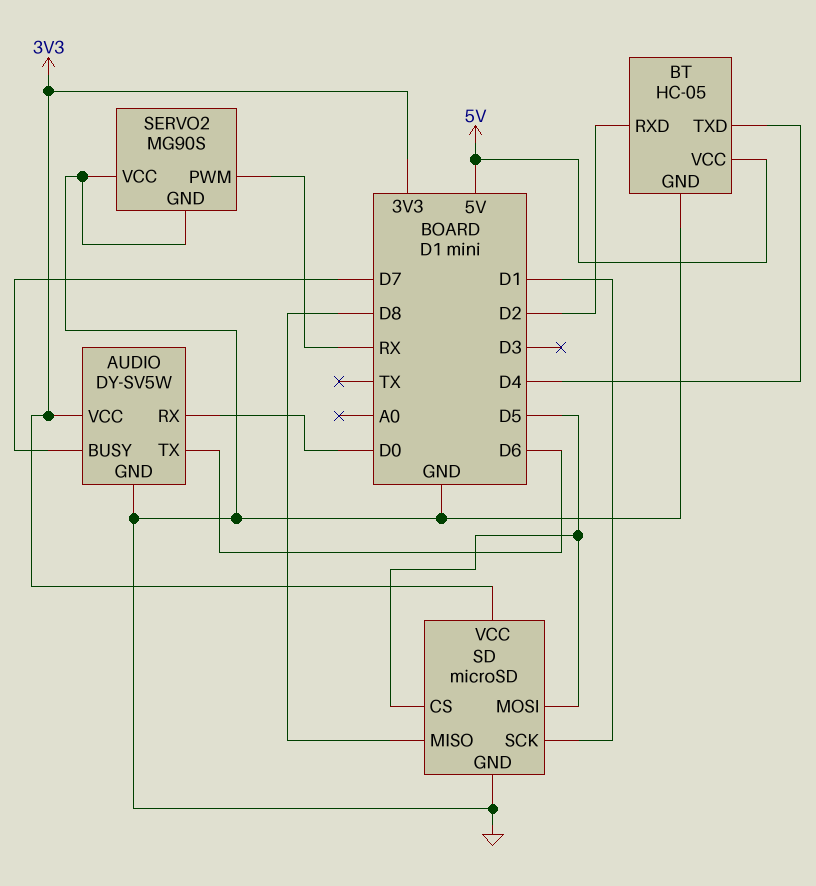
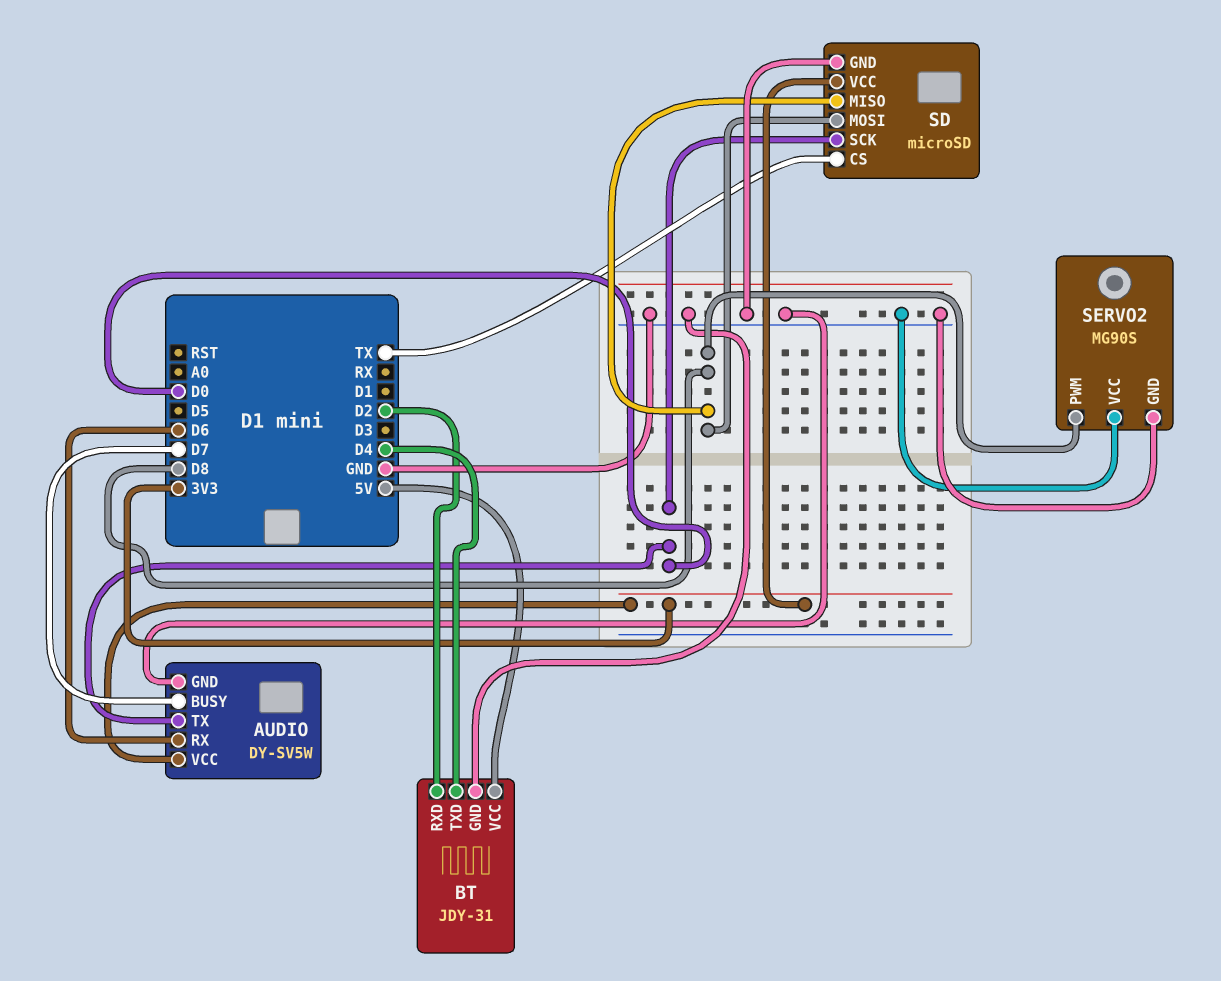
AUDIO pin RX: D0 -> D6
AUDIO pin TX: D6 -> D0
BT: HC-05 -> JDY-31
SD pin CS: D5 -> TX
SD pin MOSI: D5 -> D8
SD pin SCK: D1 -> D0
SERVO2 pin PWM: RX -> D8

